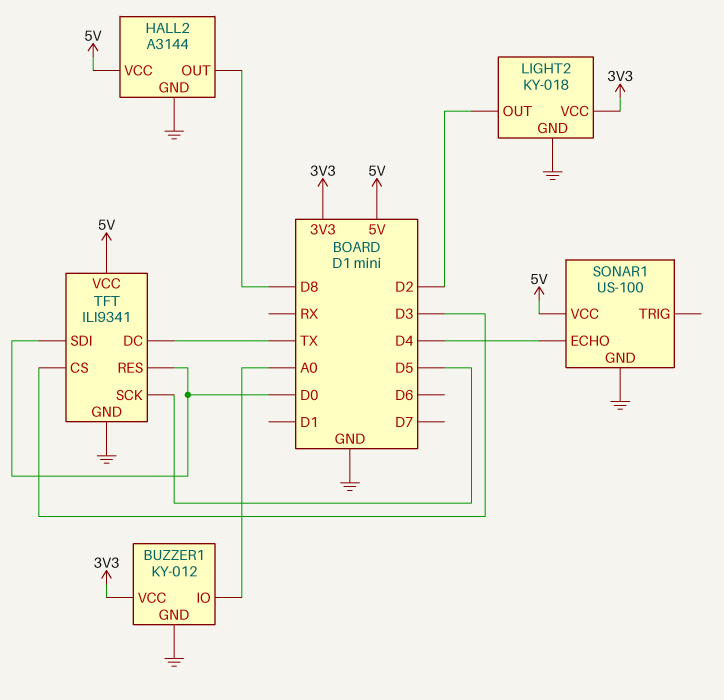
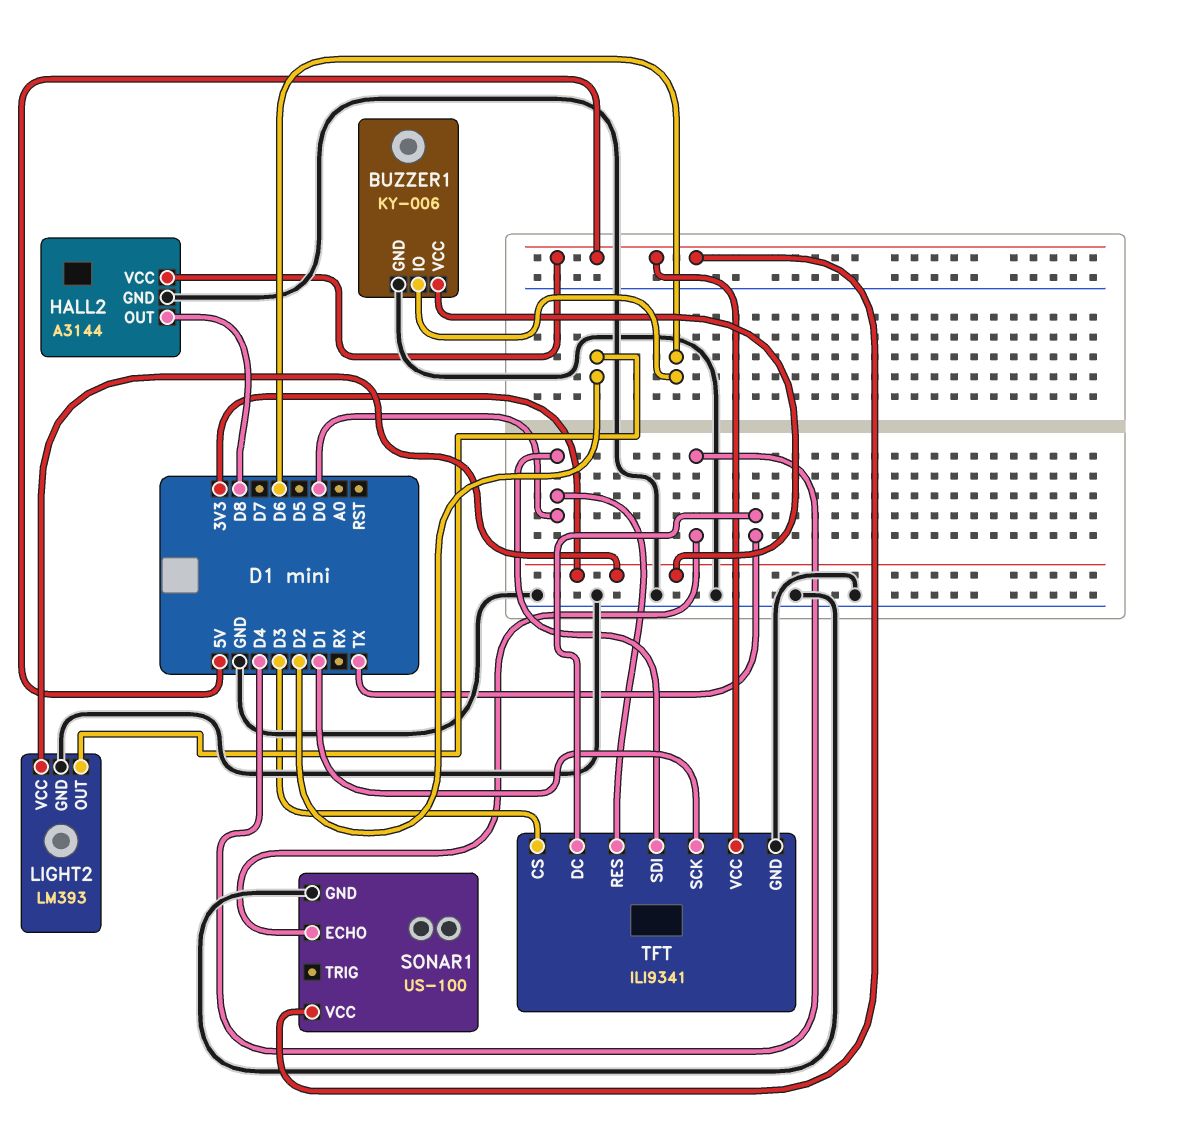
BUZZER1: KY-012 -> KY-006
BUZZER1 pin IO: A0 -> D6
LIGHT2: KY-018 -> LM393
TFT pin SCK: D5 -> D1

